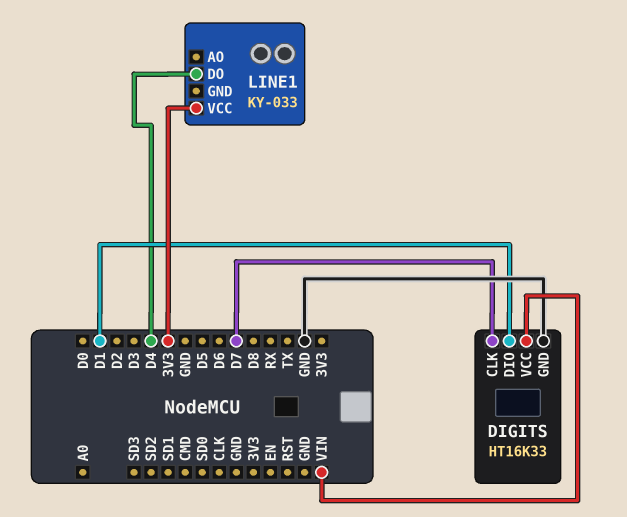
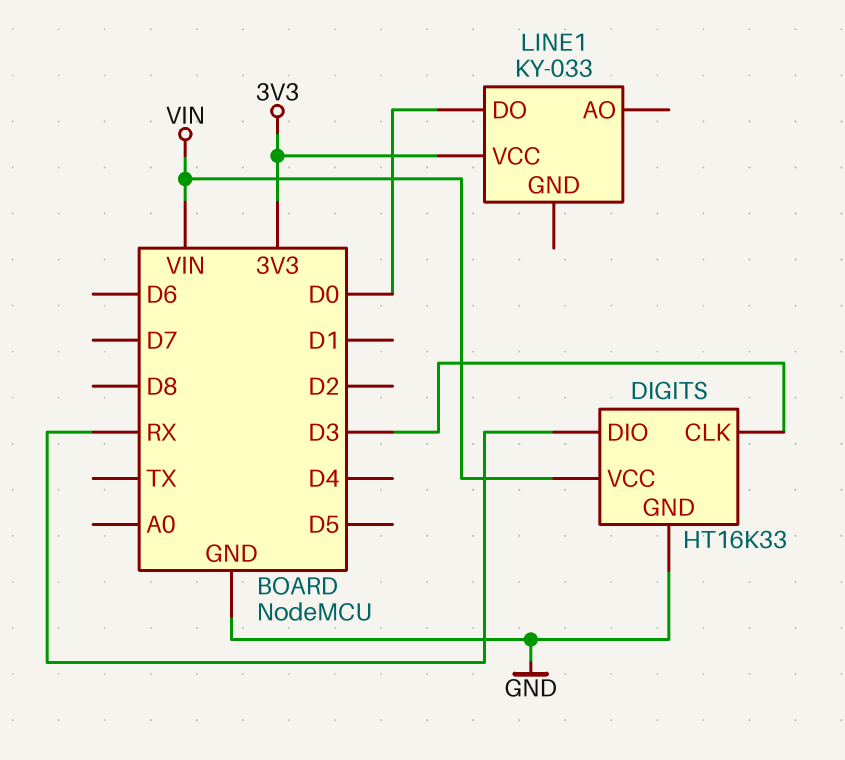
DIGITS pin CLK: D7 -> D3
DIGITS pin DIO: D1 -> RX
LINE1 pin DO: D4 -> D0

